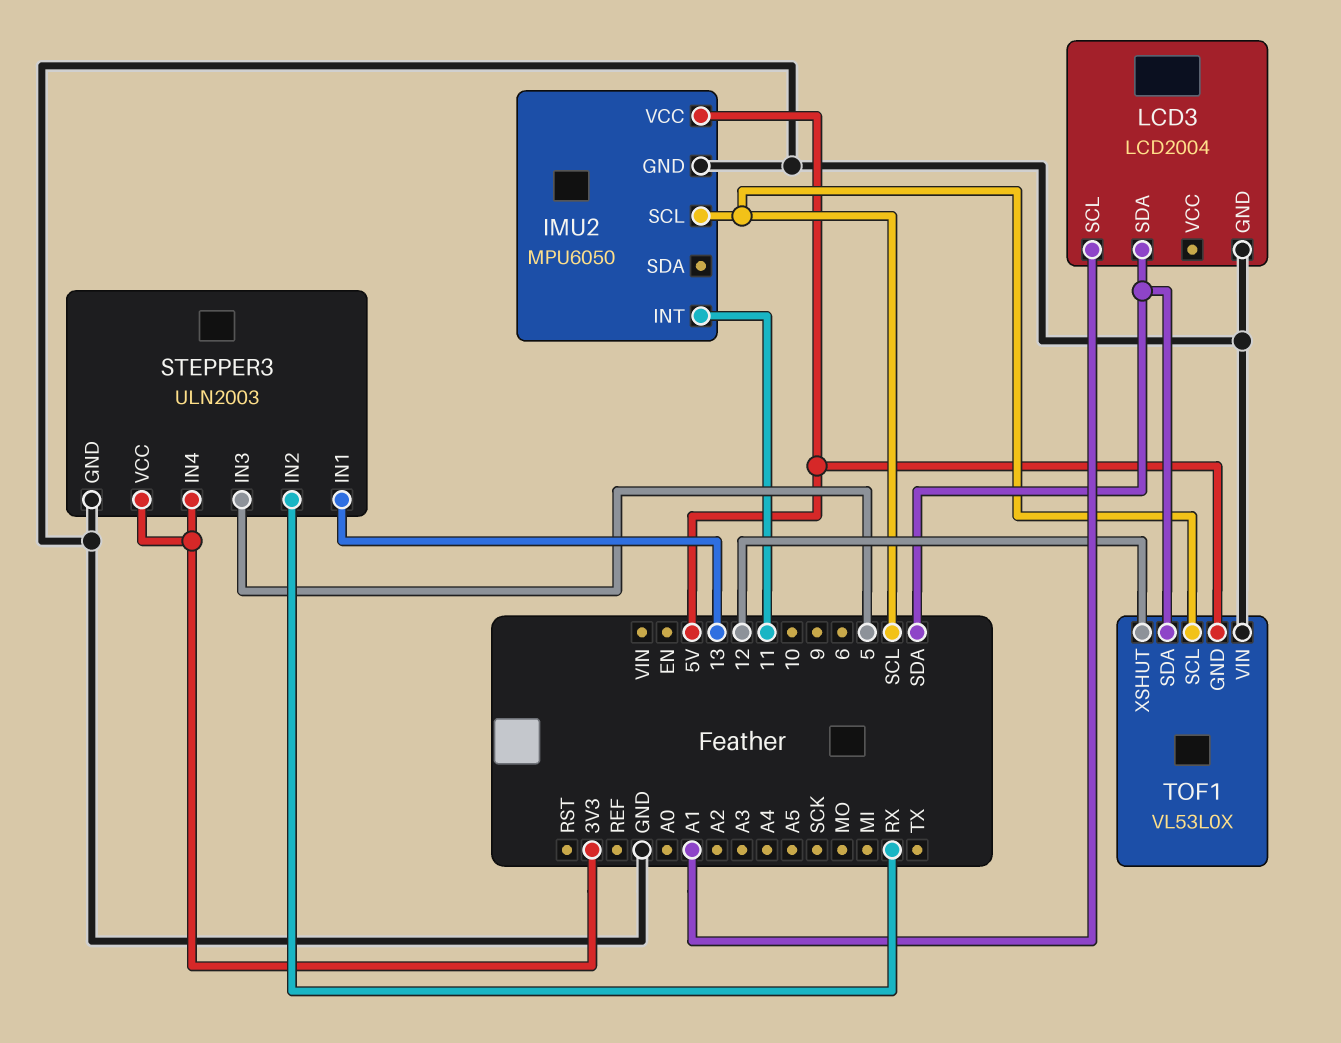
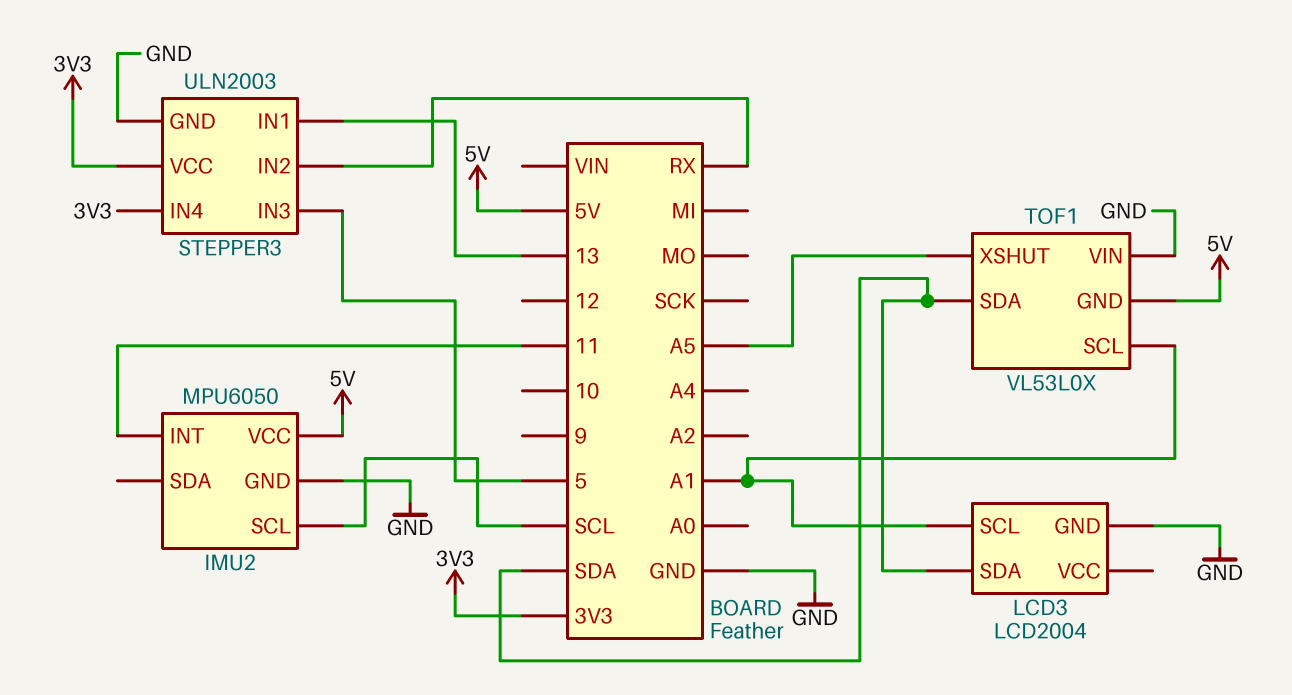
TOF1 pin SCL: SCL -> A1
TOF1 pin XSHUT: 12 -> A5

